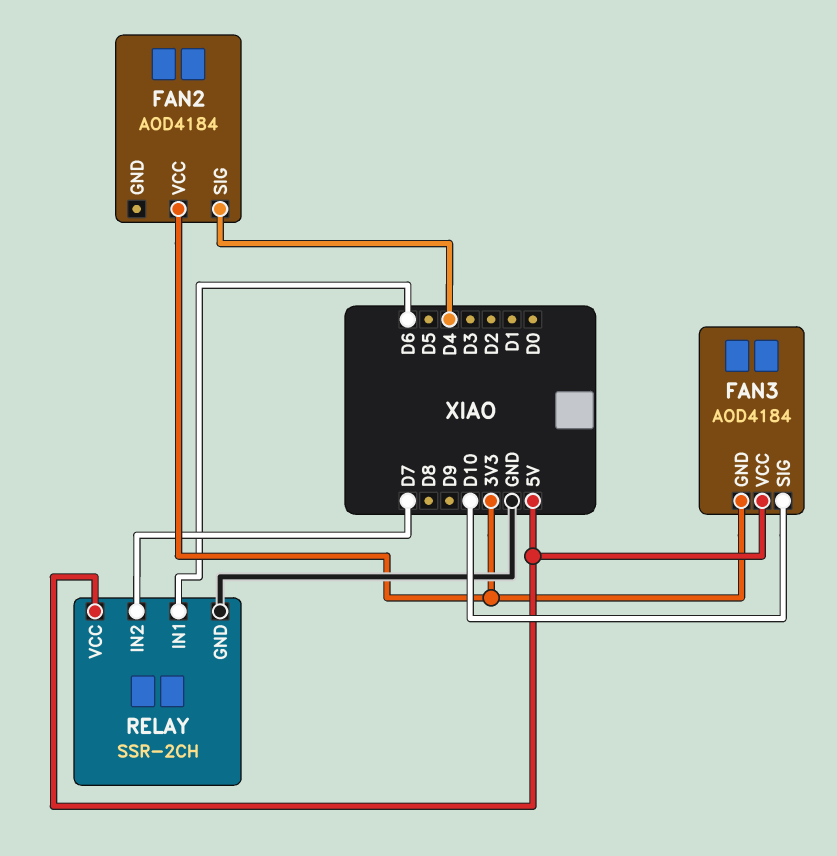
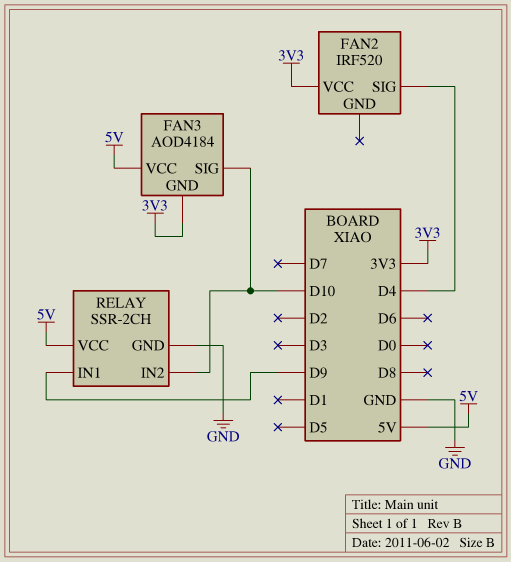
FAN2: AOD4184 -> IRF520
RELAY pin IN1: D6 -> D9
RELAY pin IN2: D7 -> D10

